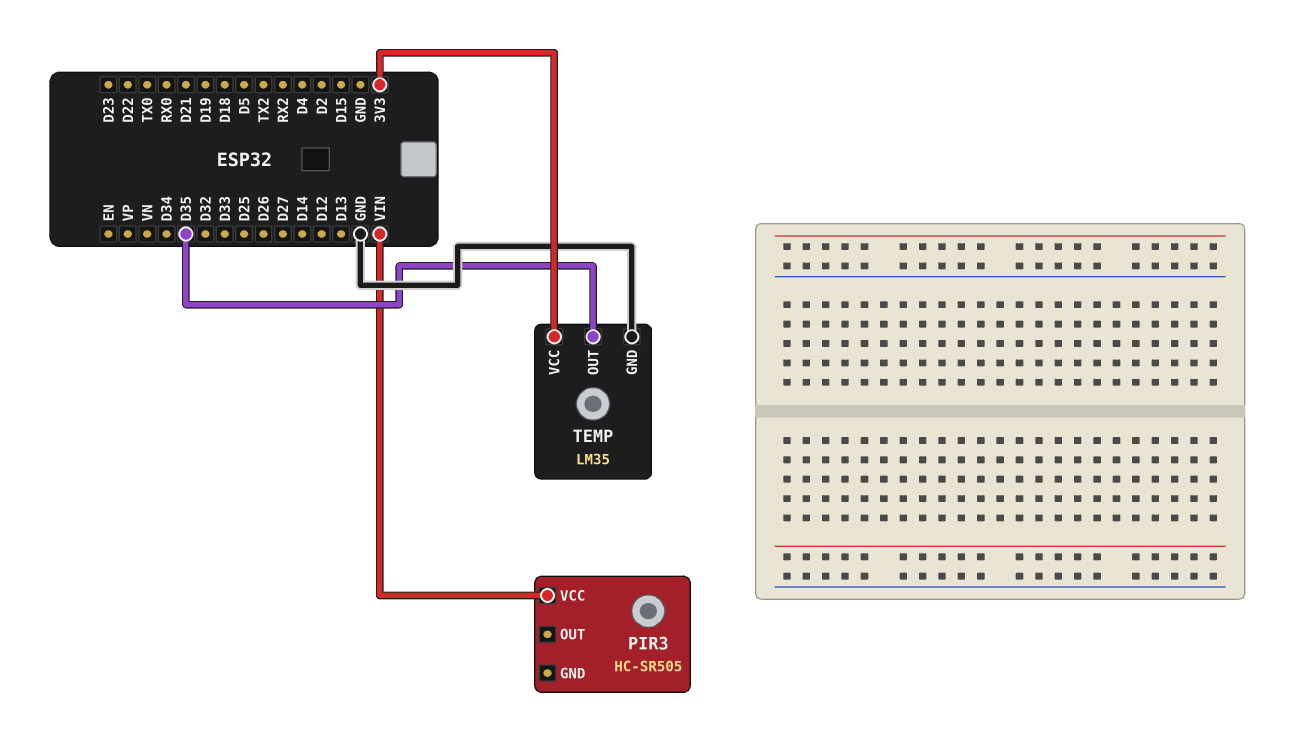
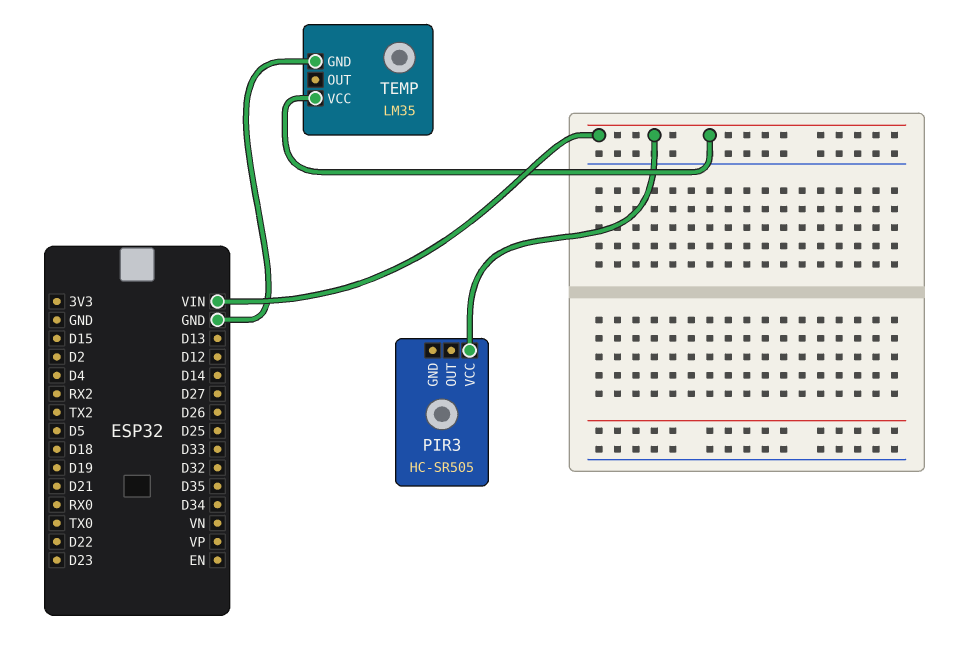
TEMP pin OUT: D35 -> none
TEMP pin VCC: 3V3 -> VIN

